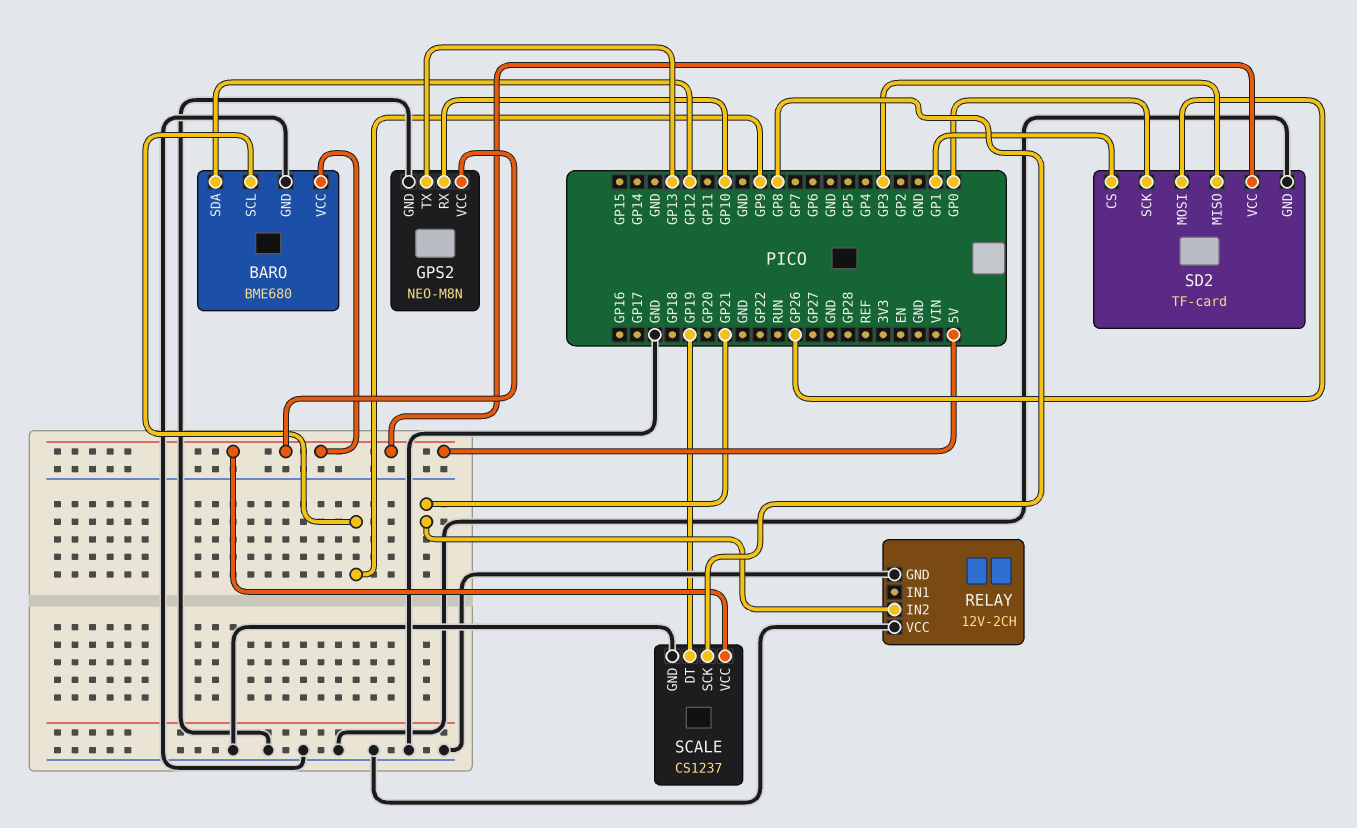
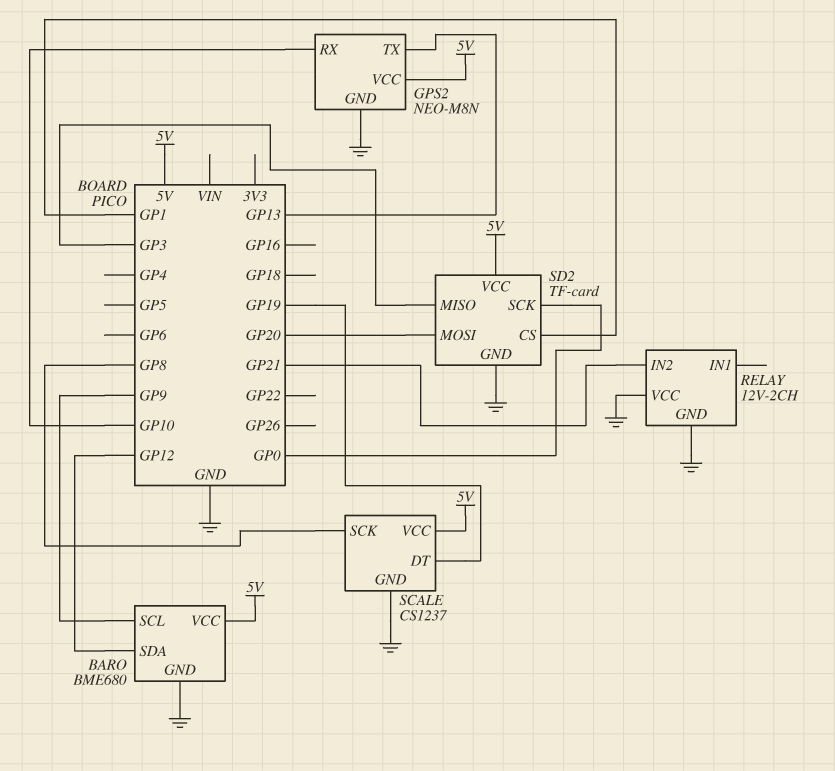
SD2 pin MOSI: GP26 -> GP20

